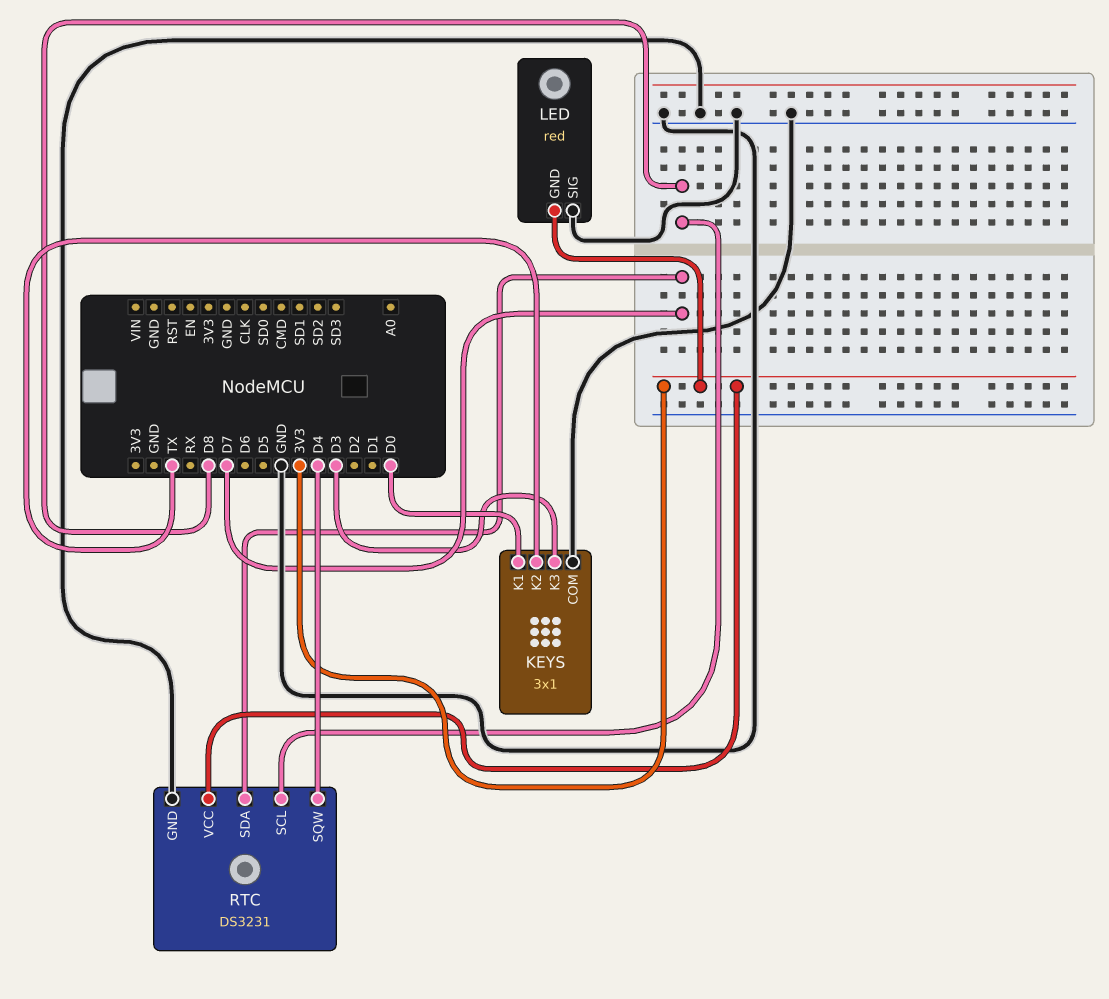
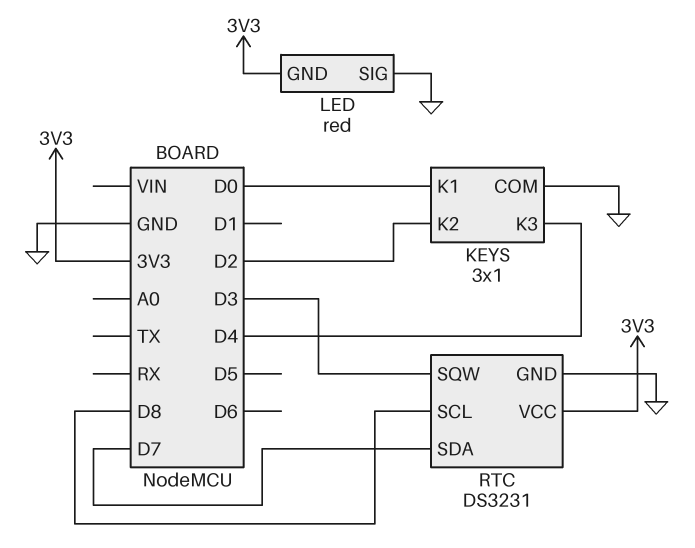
KEYS pin K2: TX -> D2
KEYS pin K3: D3 -> D4
RTC pin SQW: D4 -> D3

